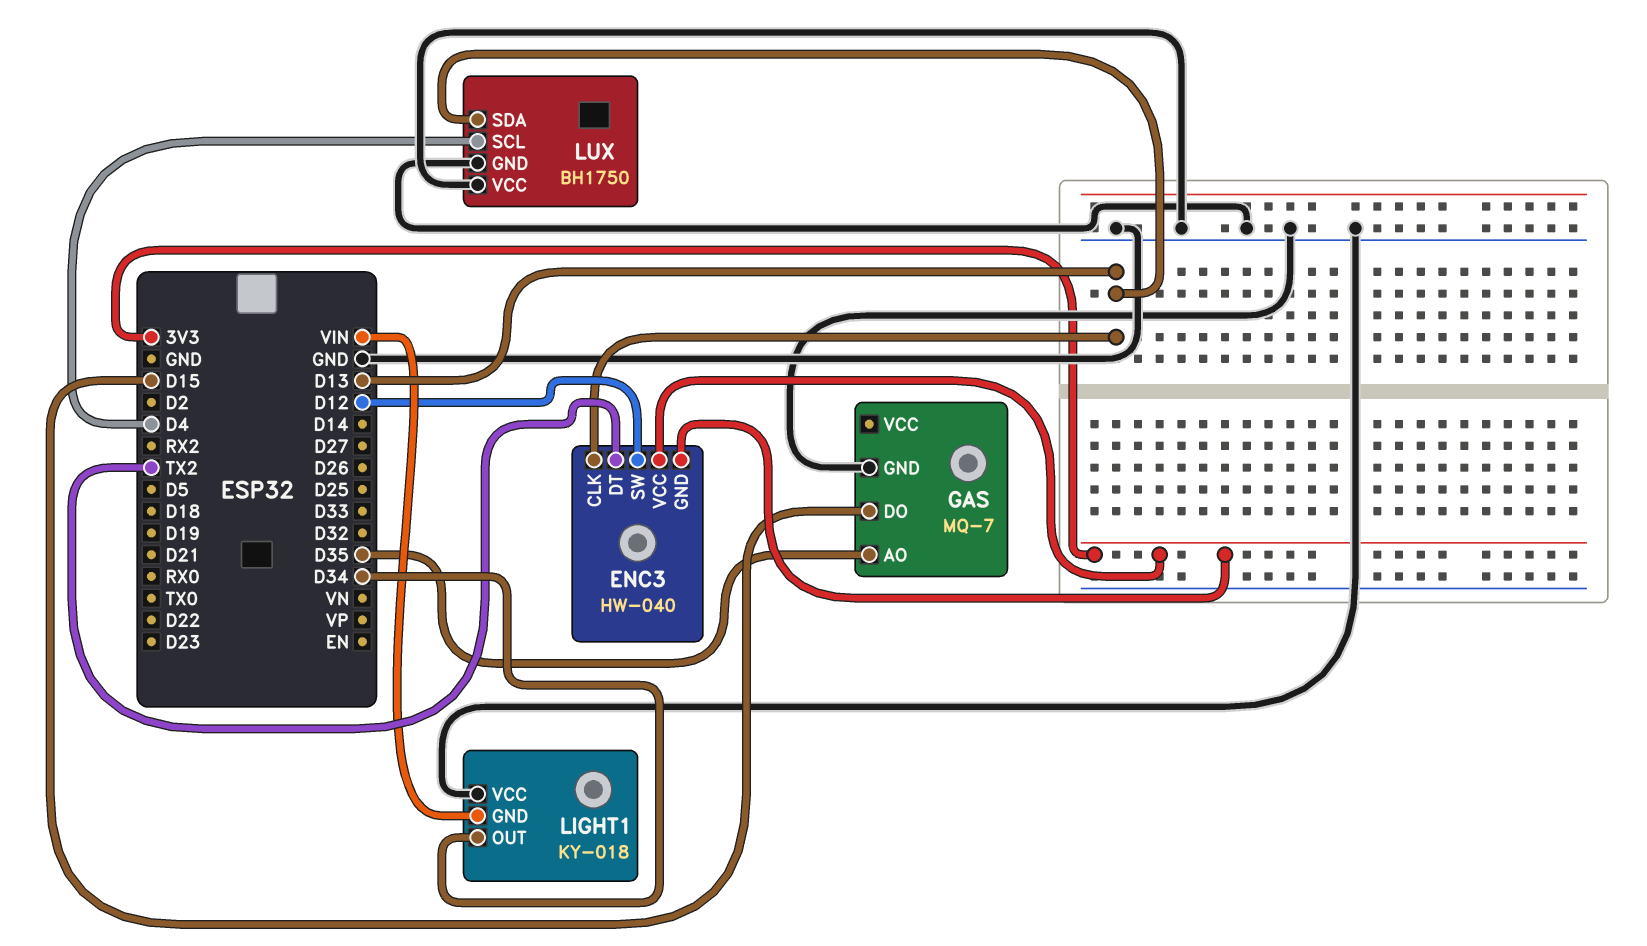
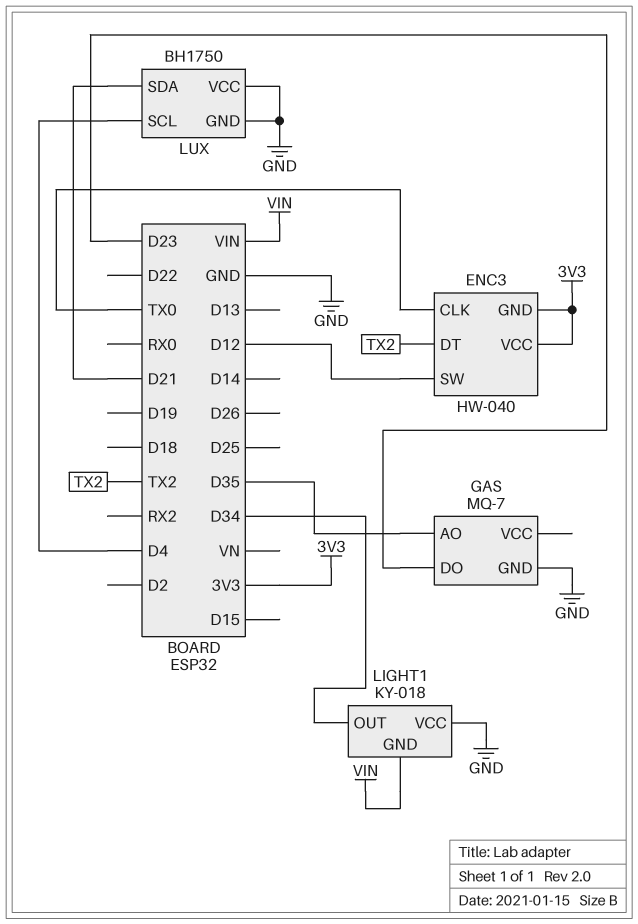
ENC3 pin CLK: D13 -> TX0
GAS pin DO: D15 -> D23
LUX pin SDA: D13 -> D21

